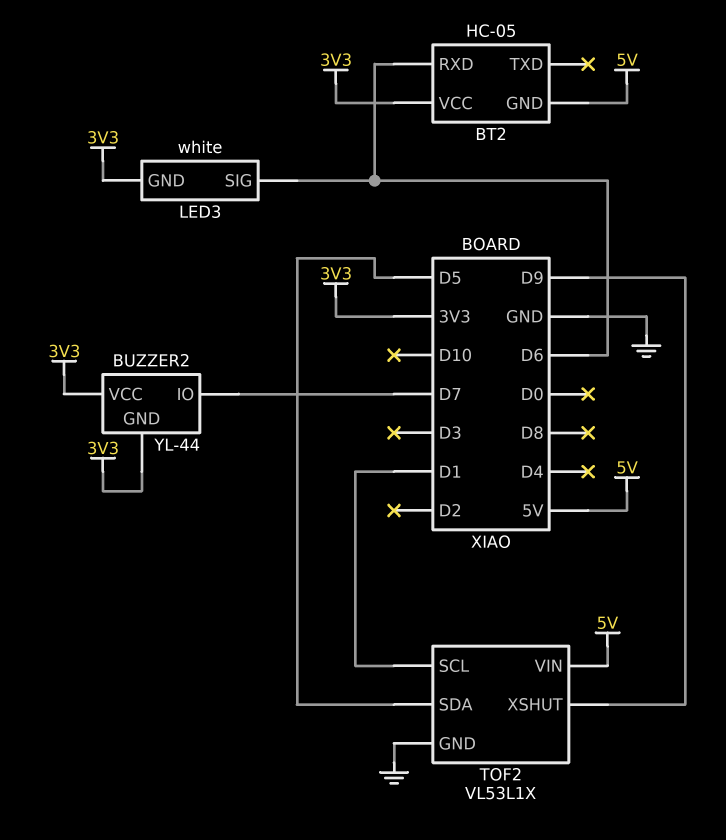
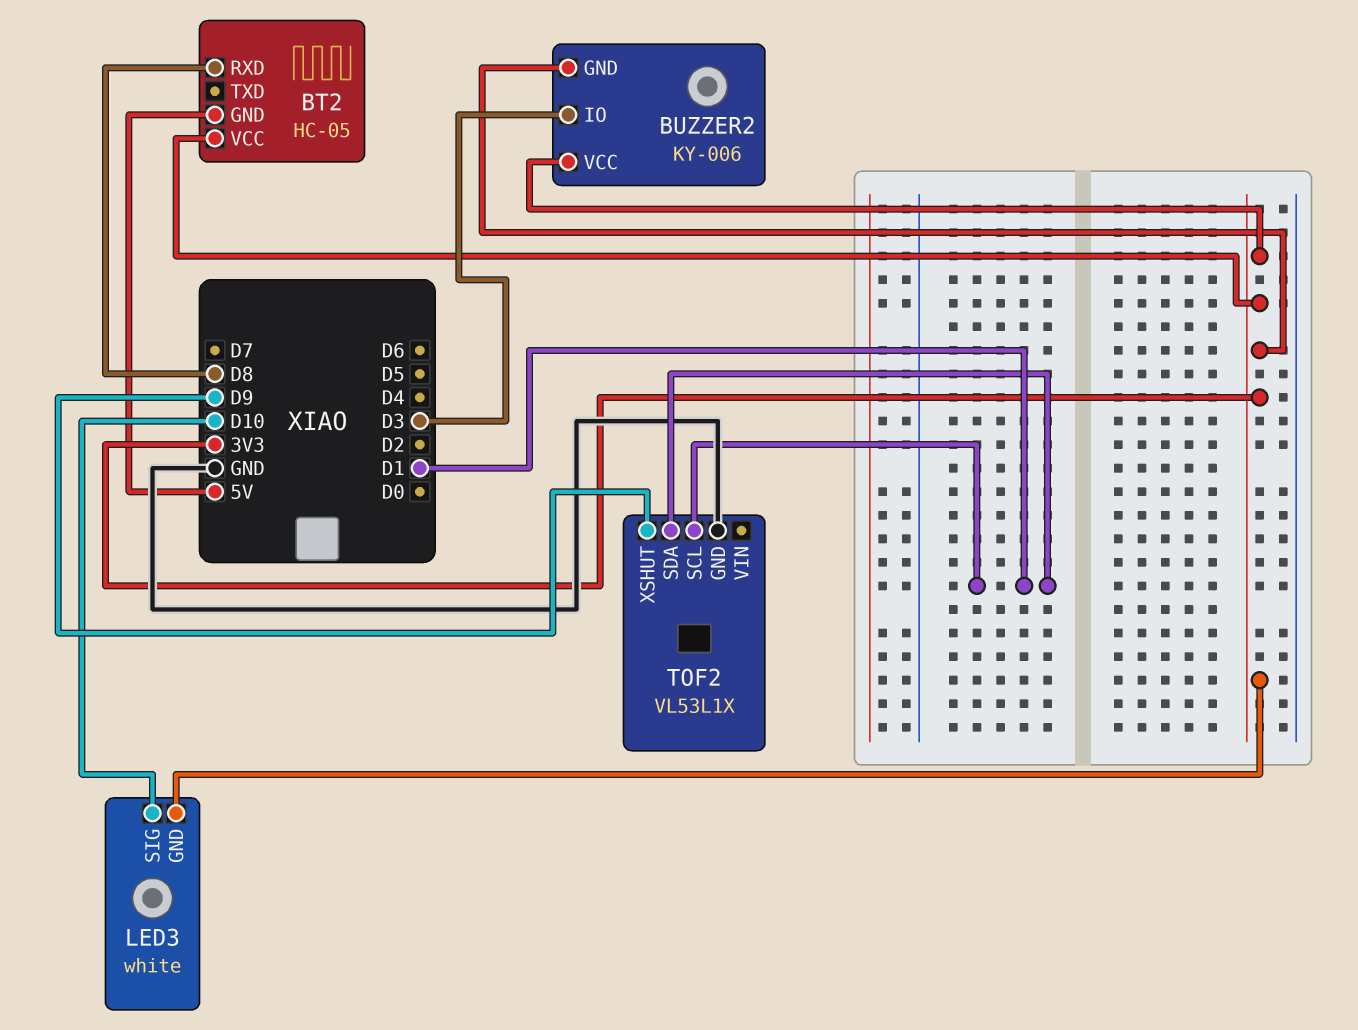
BT2 pin RXD: D6 -> D8
BUZZER2: YL-44 -> KY-006
BUZZER2 pin IO: D7 -> D3
LED3 pin SIG: D6 -> D10
TOF2 pin SDA: D5 -> D1
TOF2 pin VIN: 5V -> none

